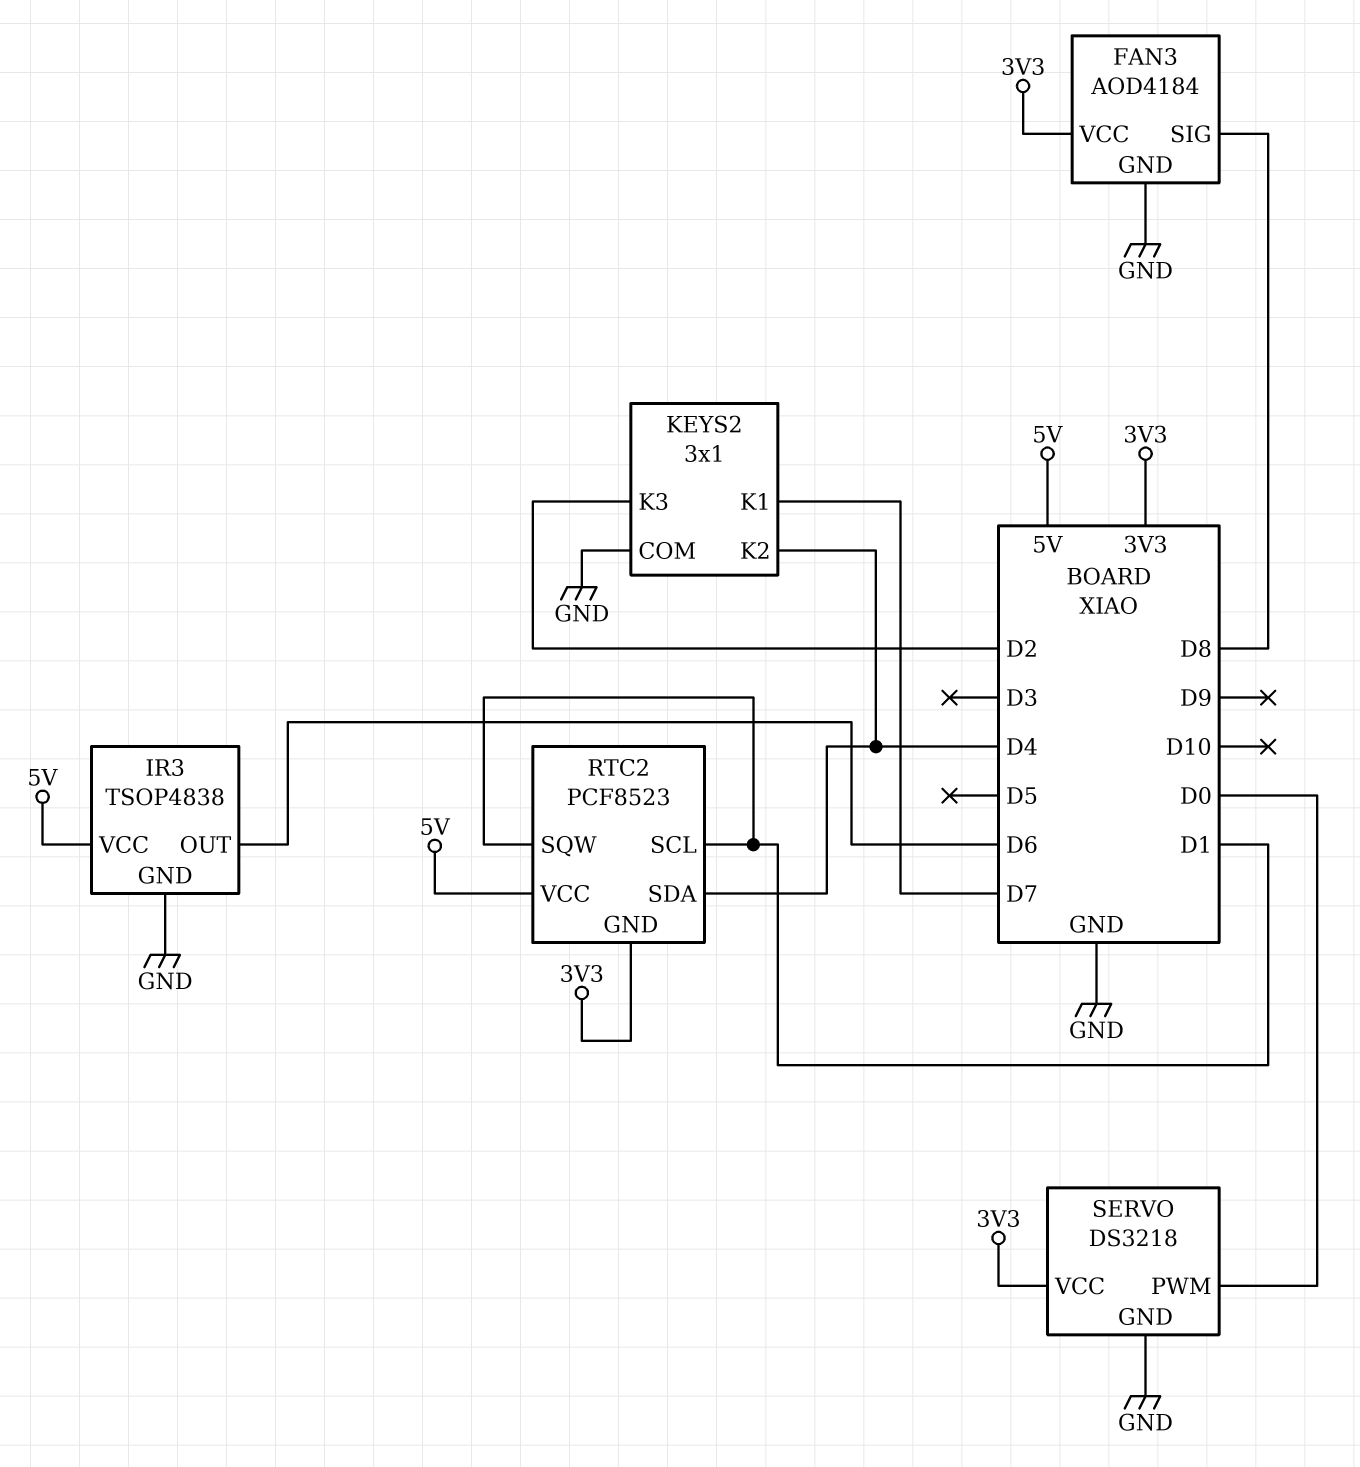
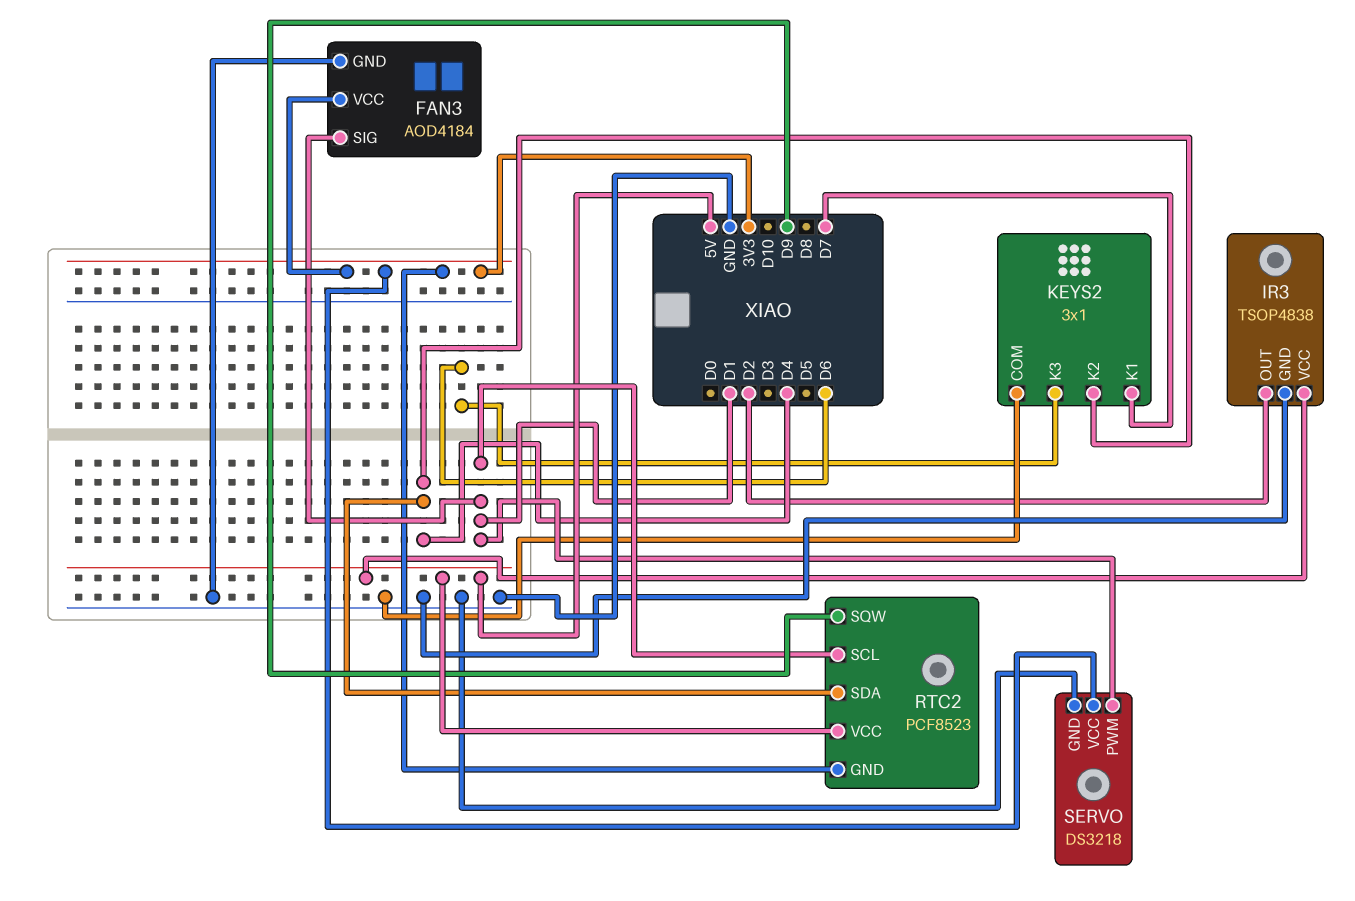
FAN3 pin SIG: D8 -> D1
IR3 pin OUT: D6 -> D2
KEYS2 pin K3: D2 -> D6
RTC2 pin SQW: D1 -> D9
SERVO pin PWM: D0 -> D1

